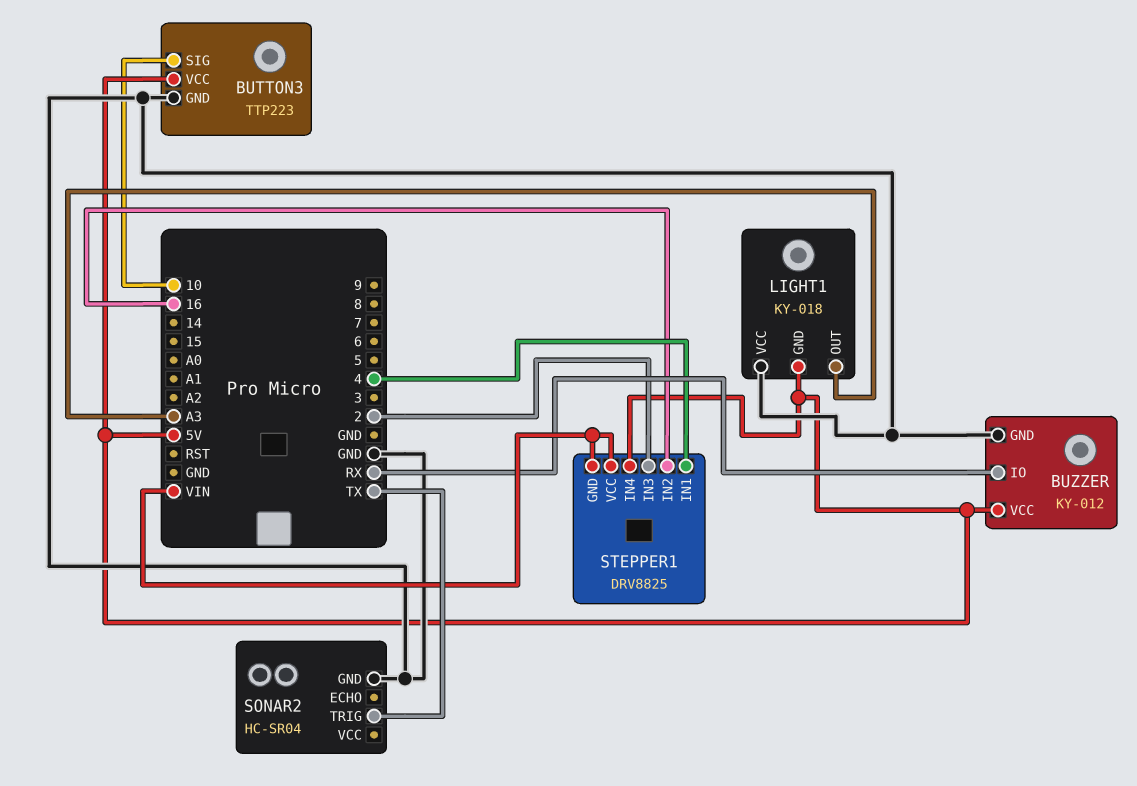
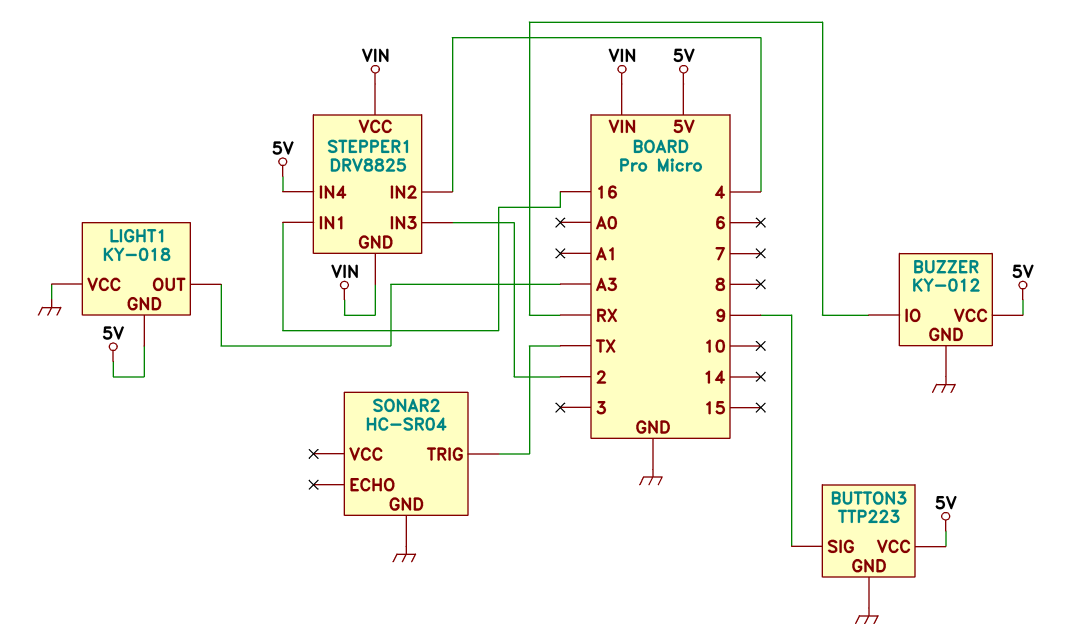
BUTTON3 pin SIG: 10 -> 9
STEPPER1 pin IN1: 4 -> 16
STEPPER1 pin IN2: 16 -> 4

